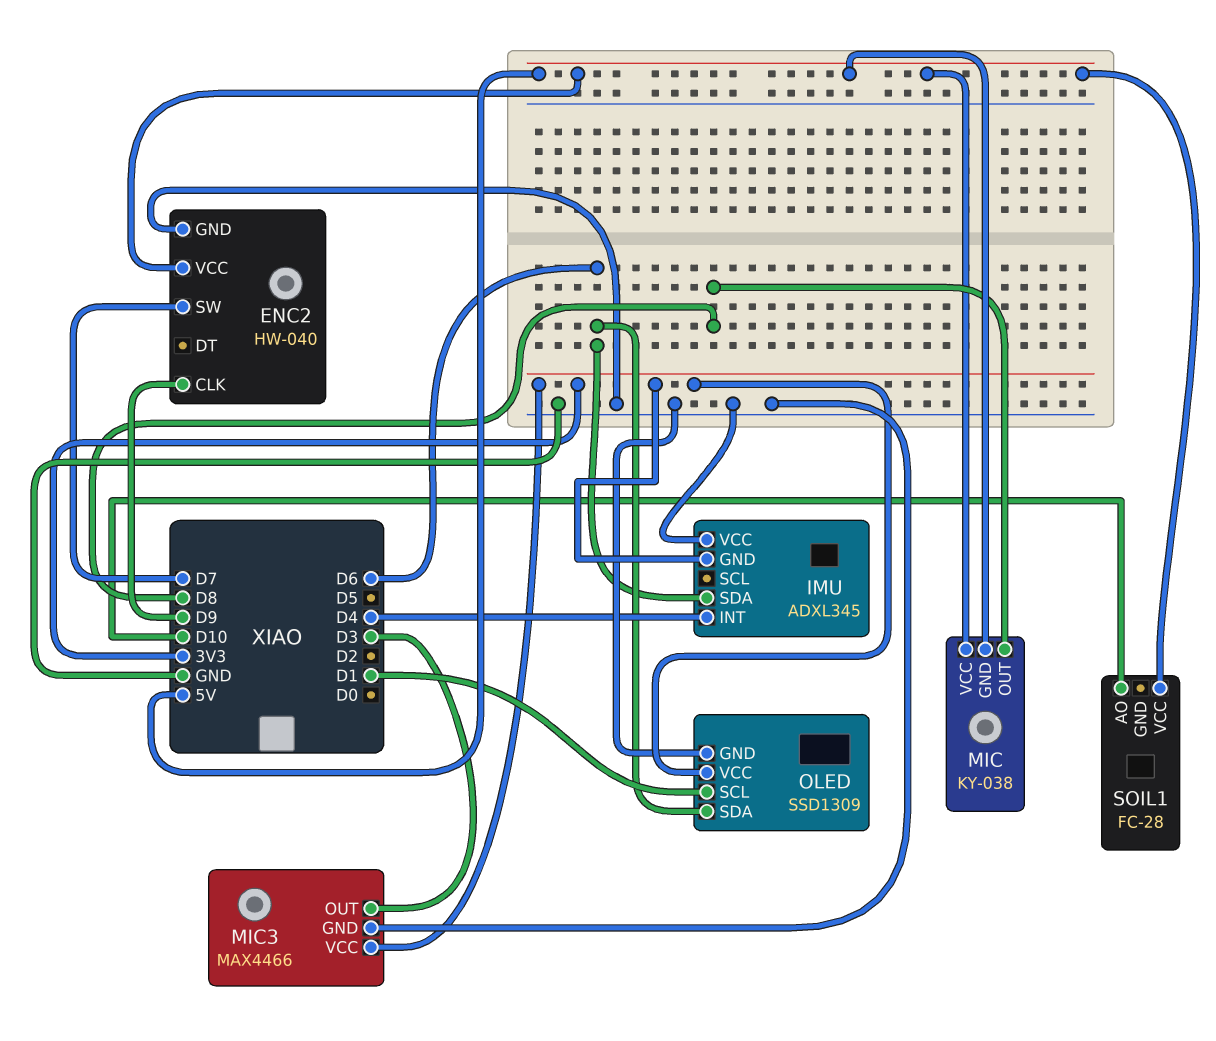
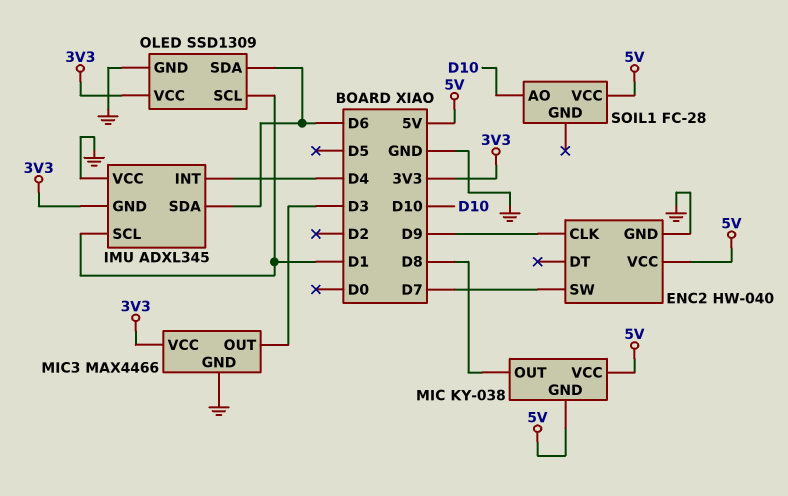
IMU pin SCL: none -> D1

